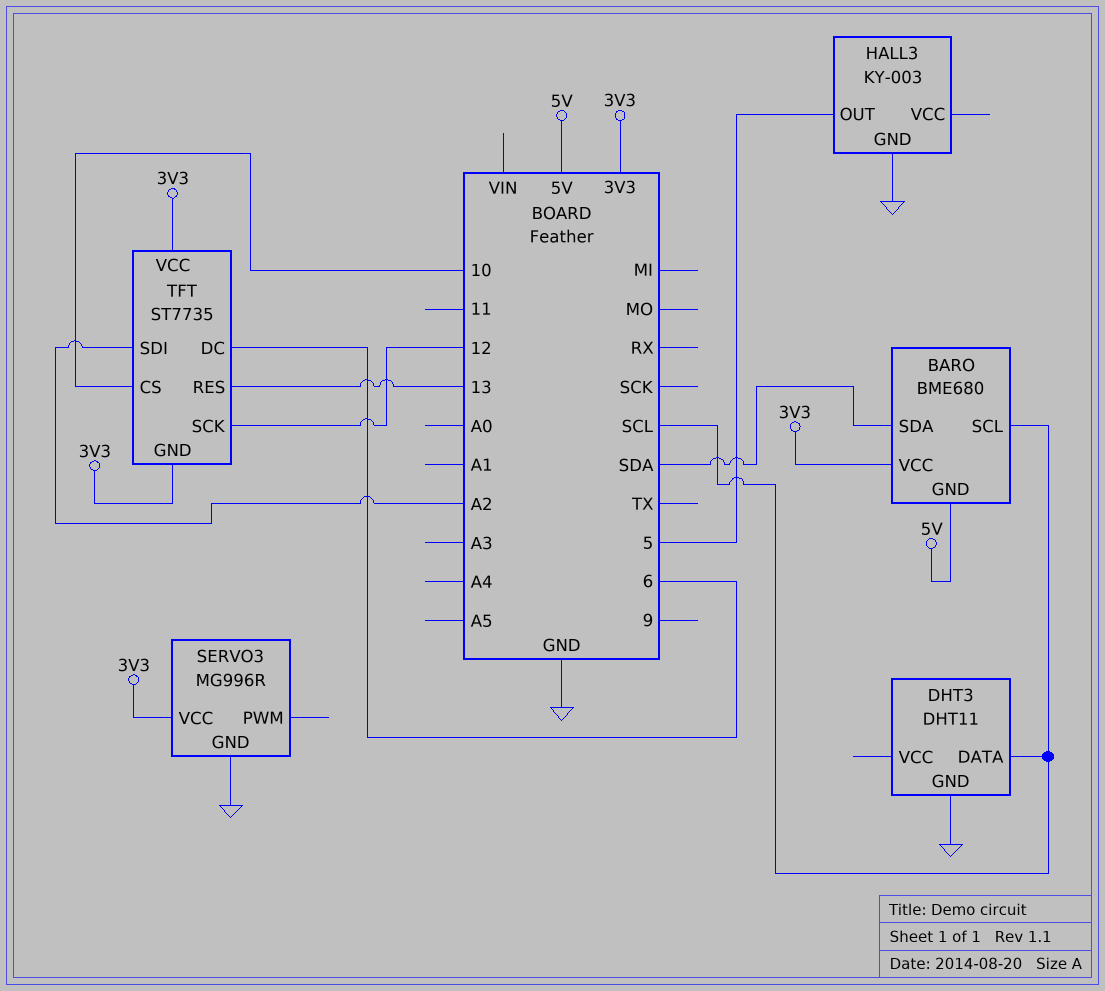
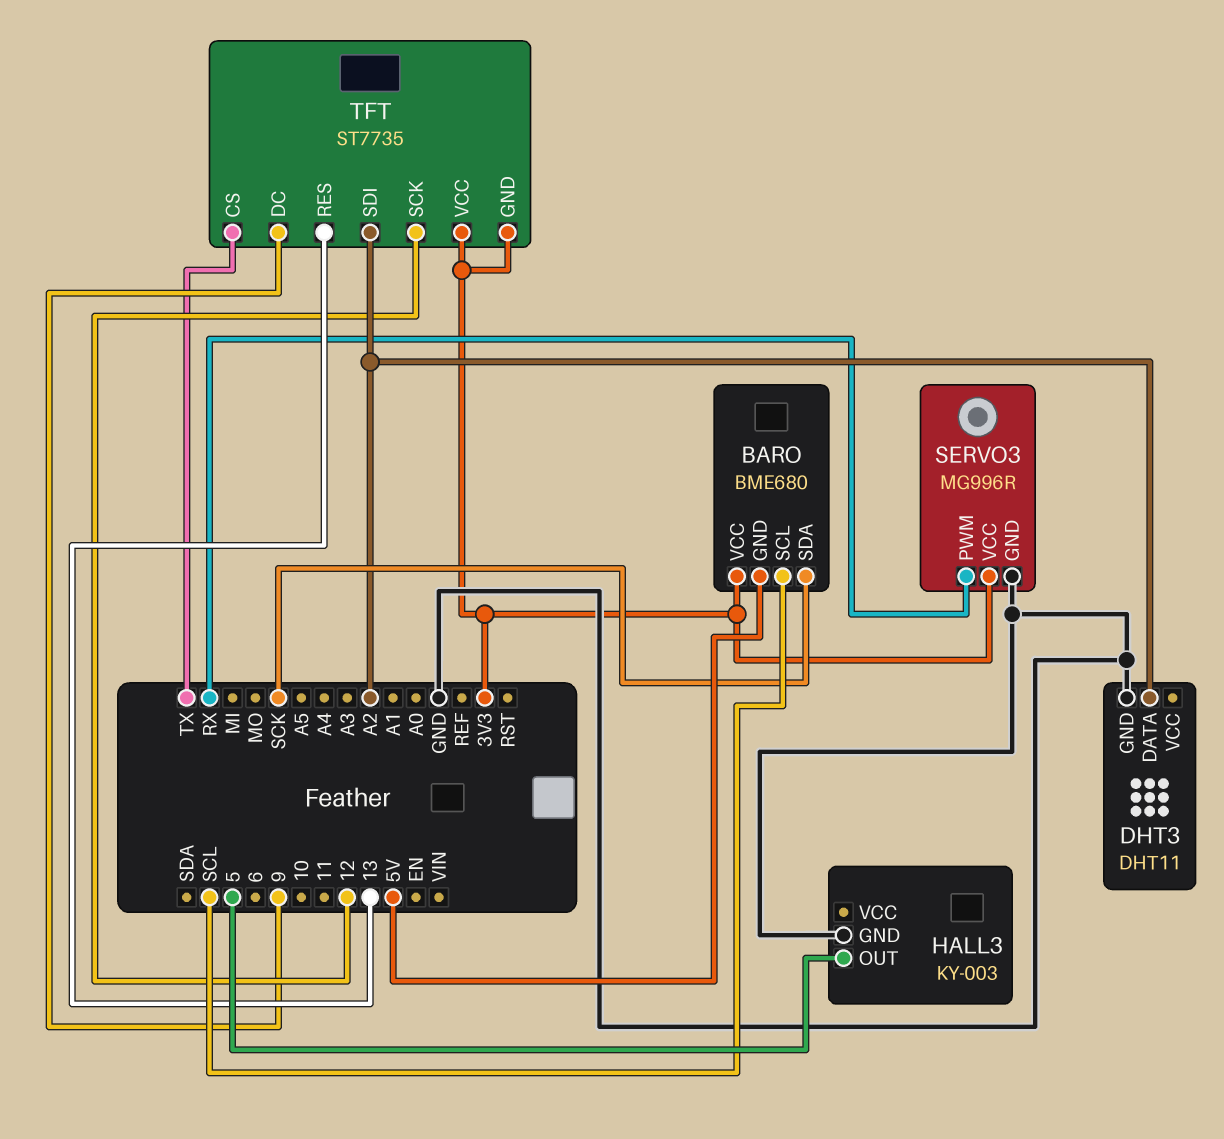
BARO pin SDA: SDA -> SCK
DHT3 pin DATA: SCL -> A2
SERVO3 pin PWM: none -> RX
TFT pin CS: 10 -> TX
TFT pin DC: 6 -> 9

